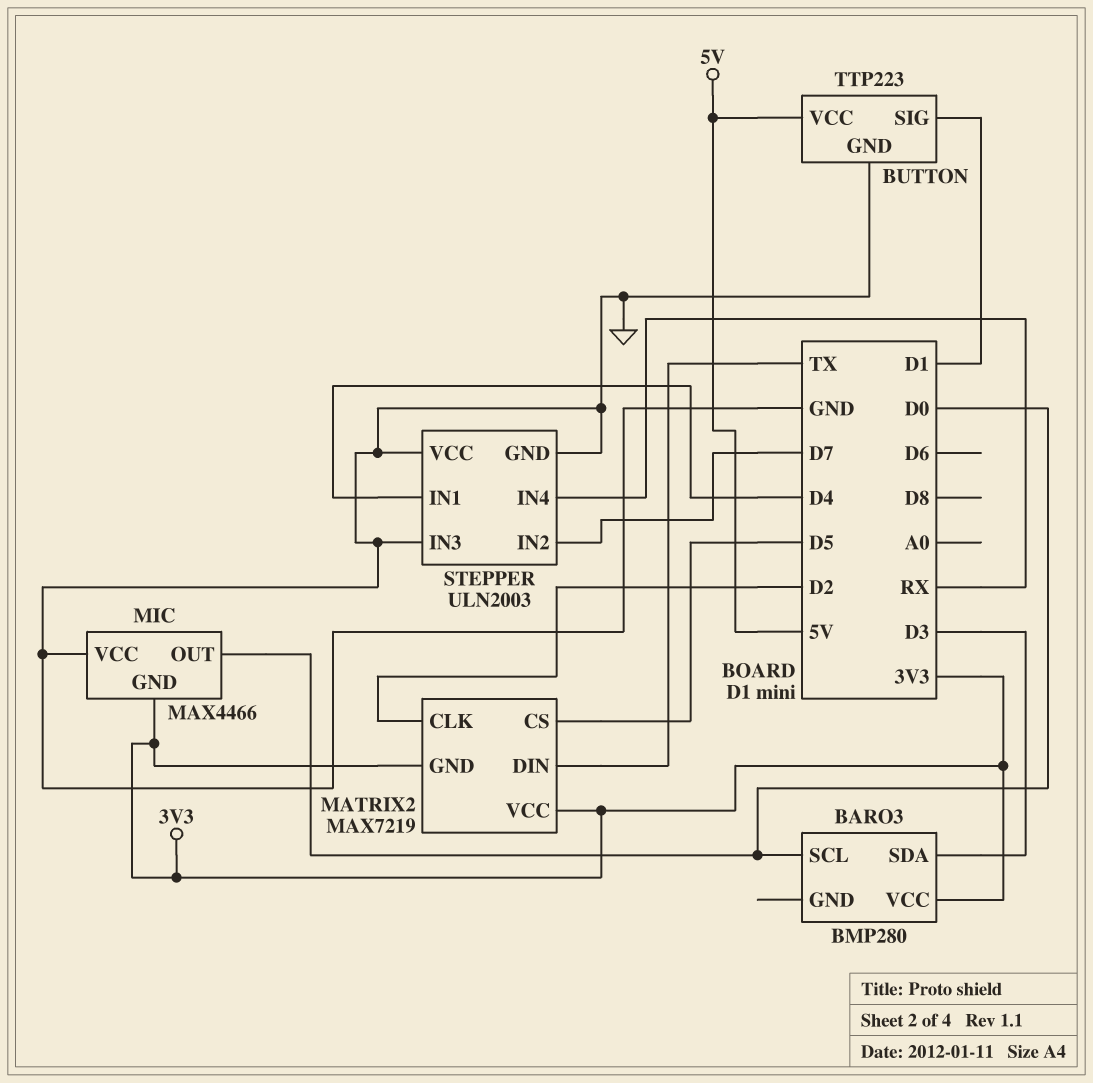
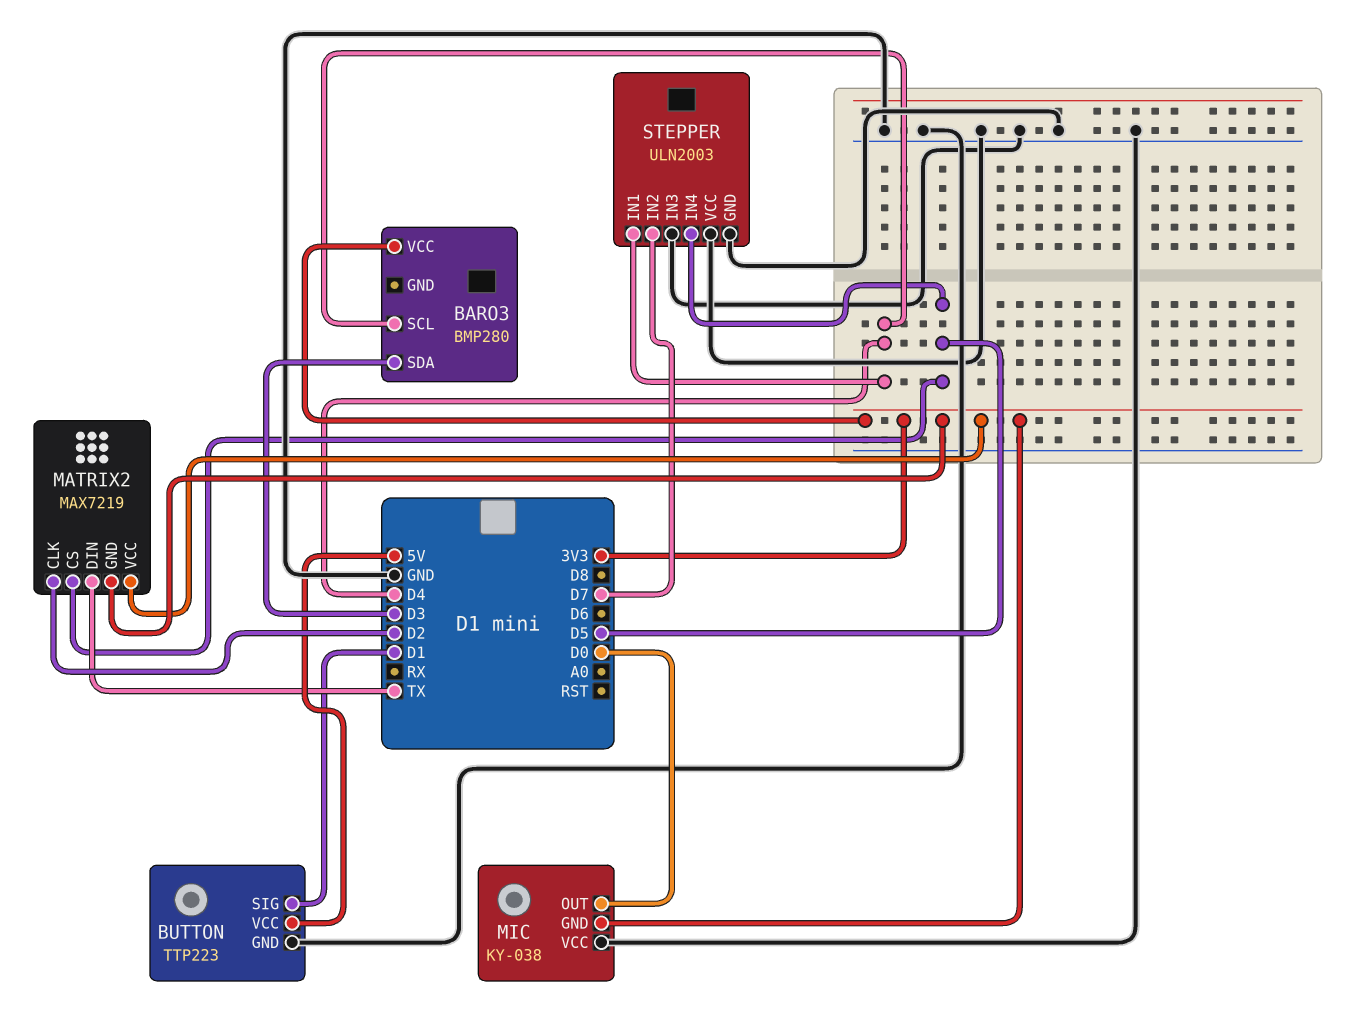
BARO3 pin SCL: D0 -> D4
MIC: MAX4466 -> KY-038
STEPPER pin IN4: RX -> D5

